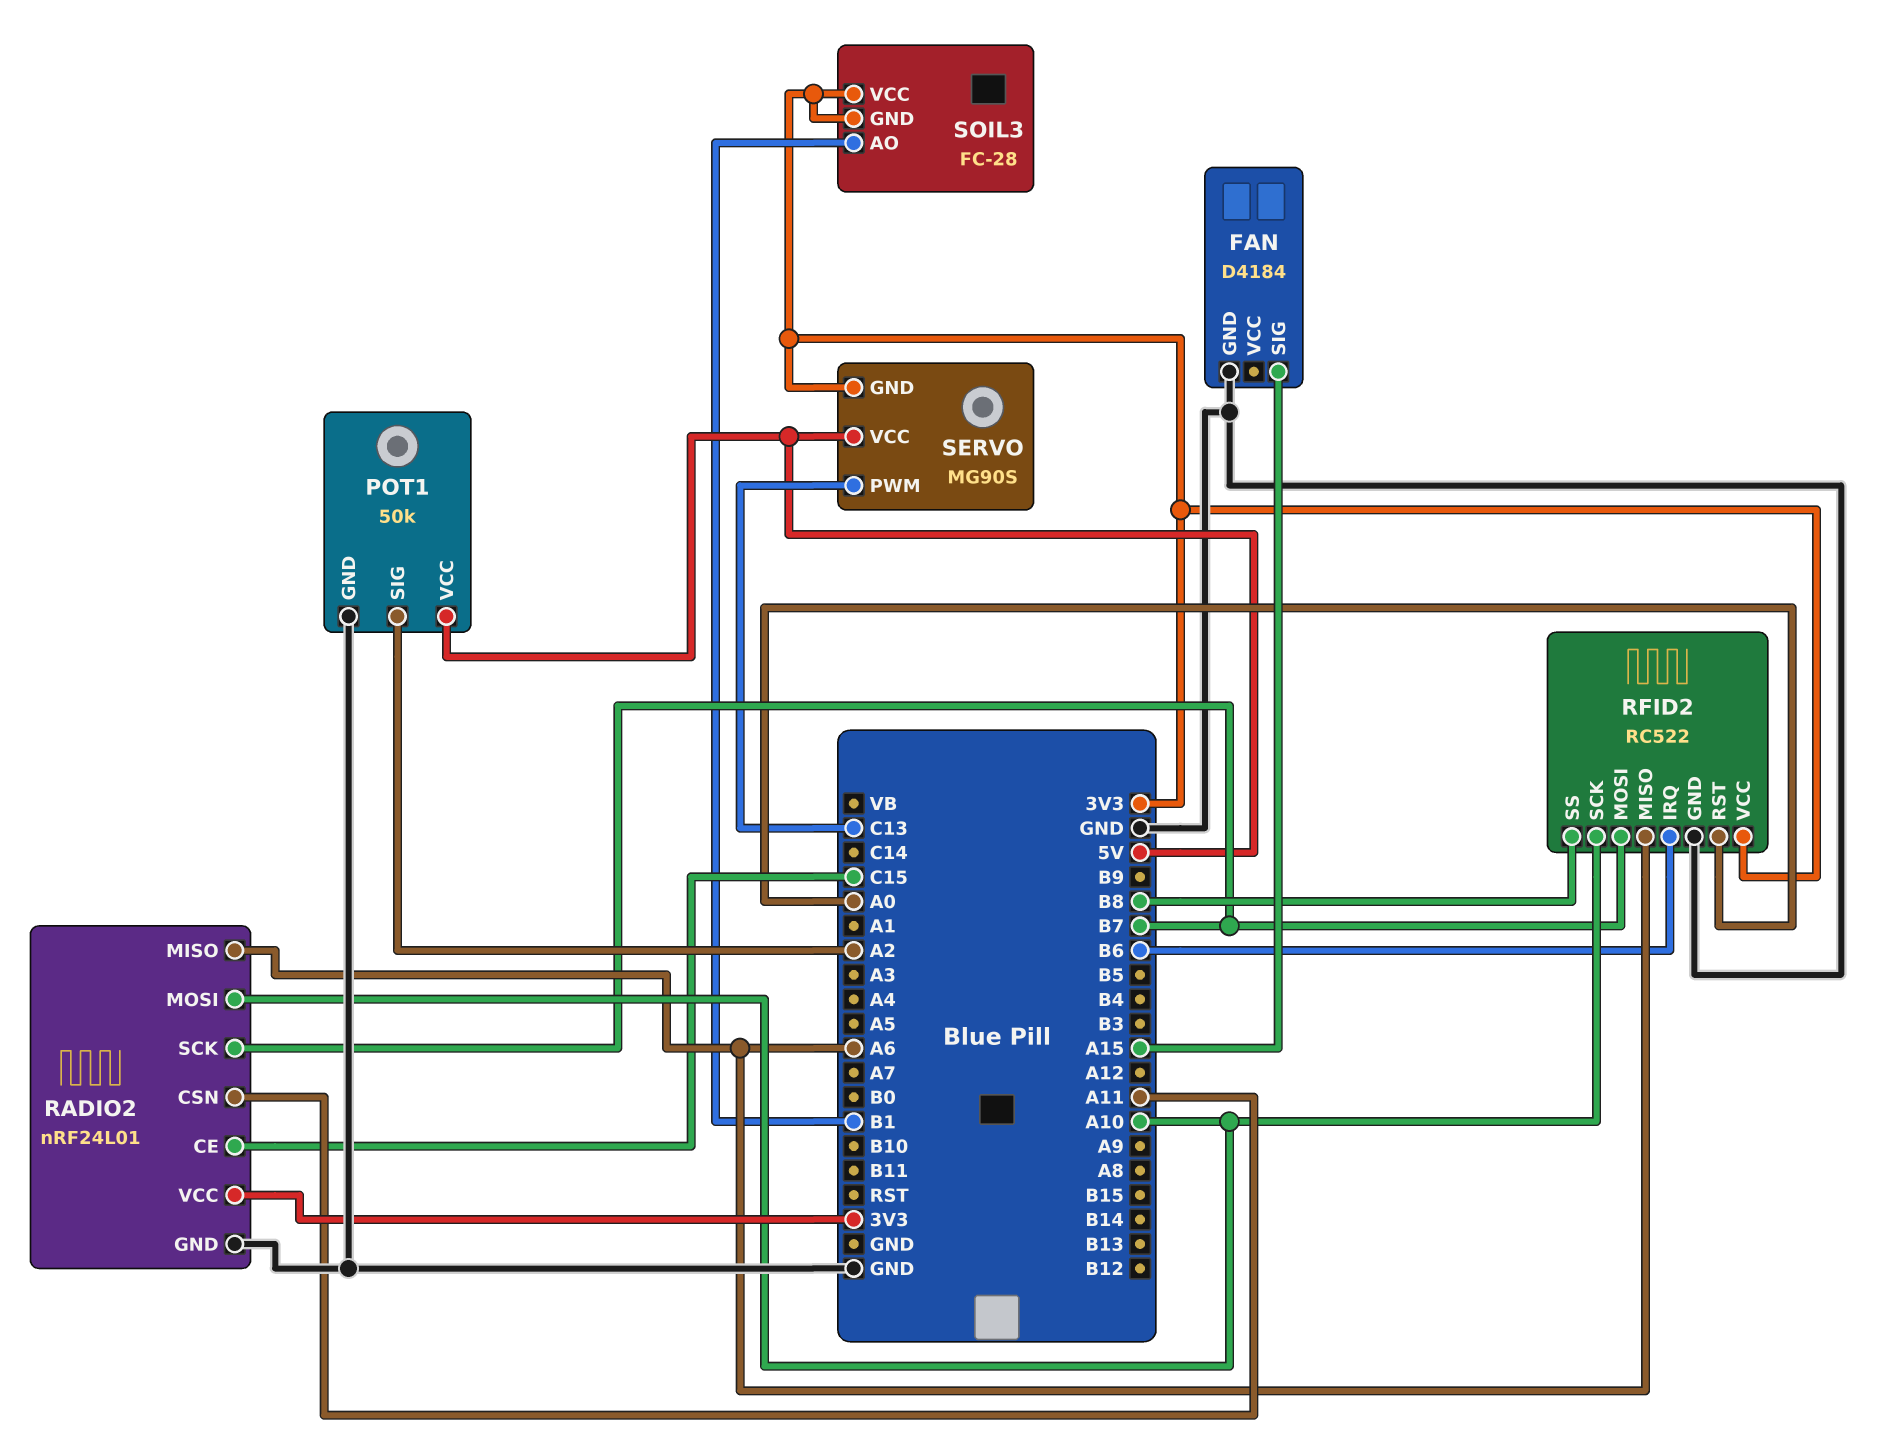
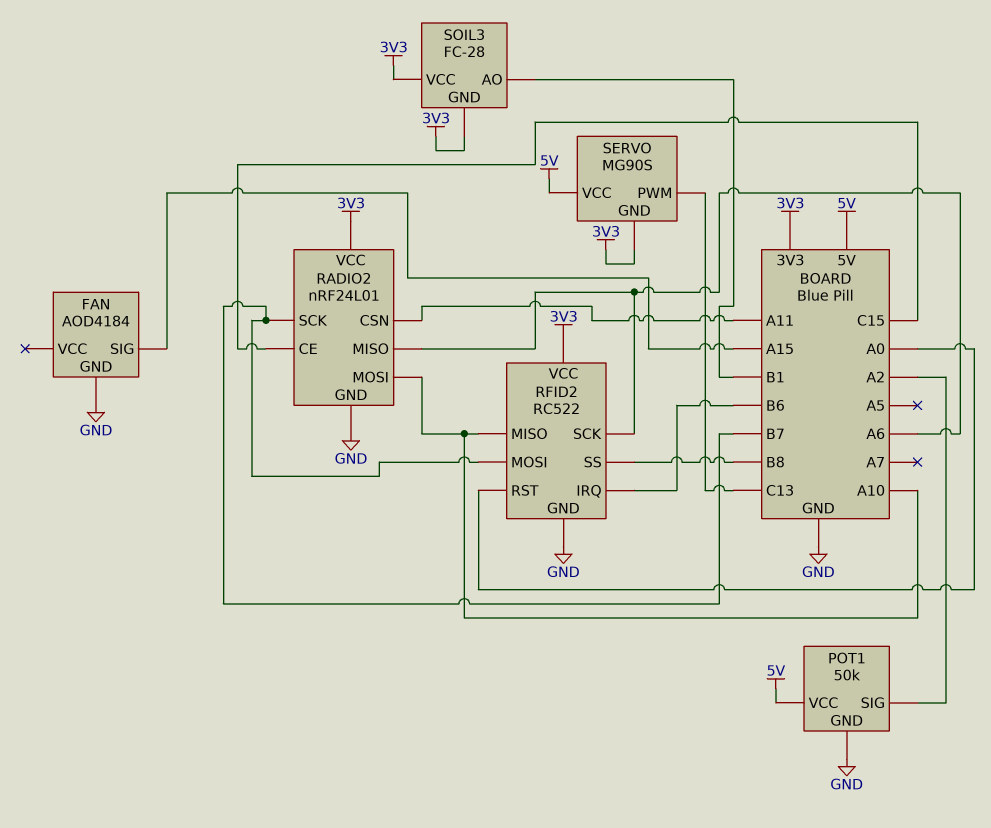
FAN: D4184 -> AOD4184
RFID2 pin MISO: A6 -> A10
RFID2 pin SCK: A10 -> A6

